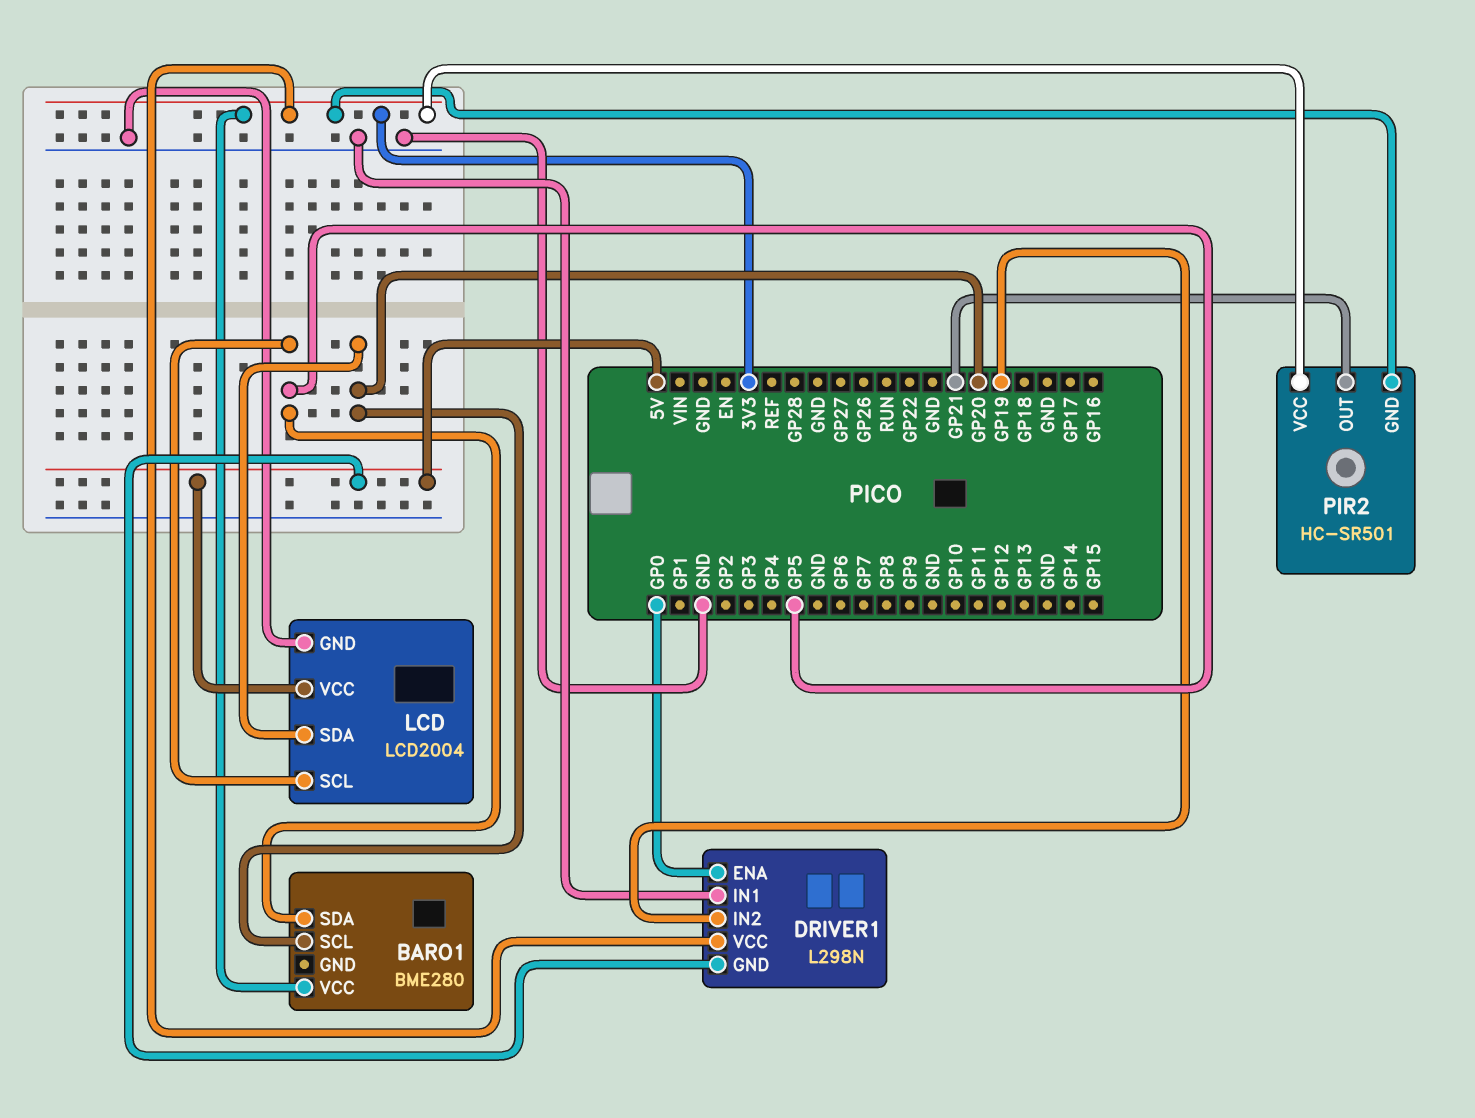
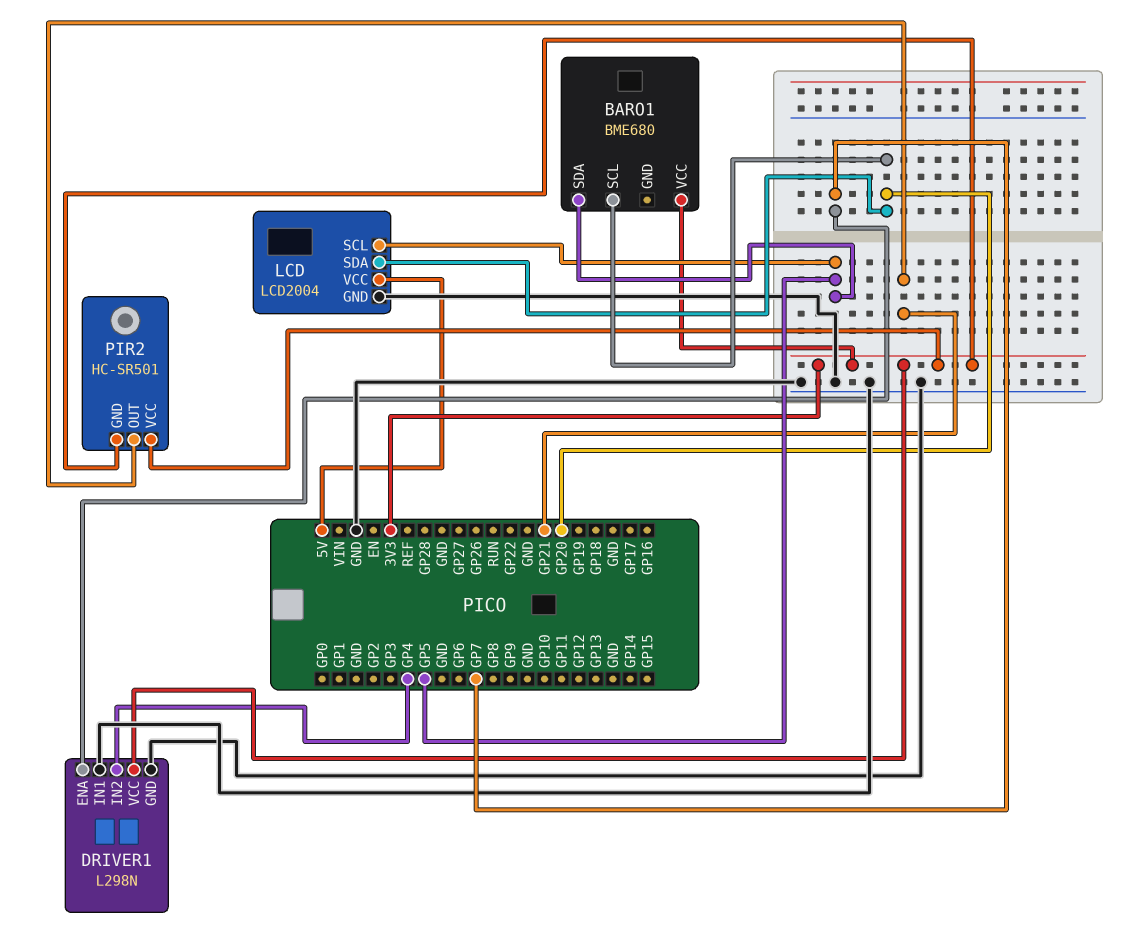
BARO1: BME280 -> BME680
DRIVER1 pin ENA: GP0 -> GP7
DRIVER1 pin GND: 5V -> GND
DRIVER1 pin IN2: GP19 -> GP4

